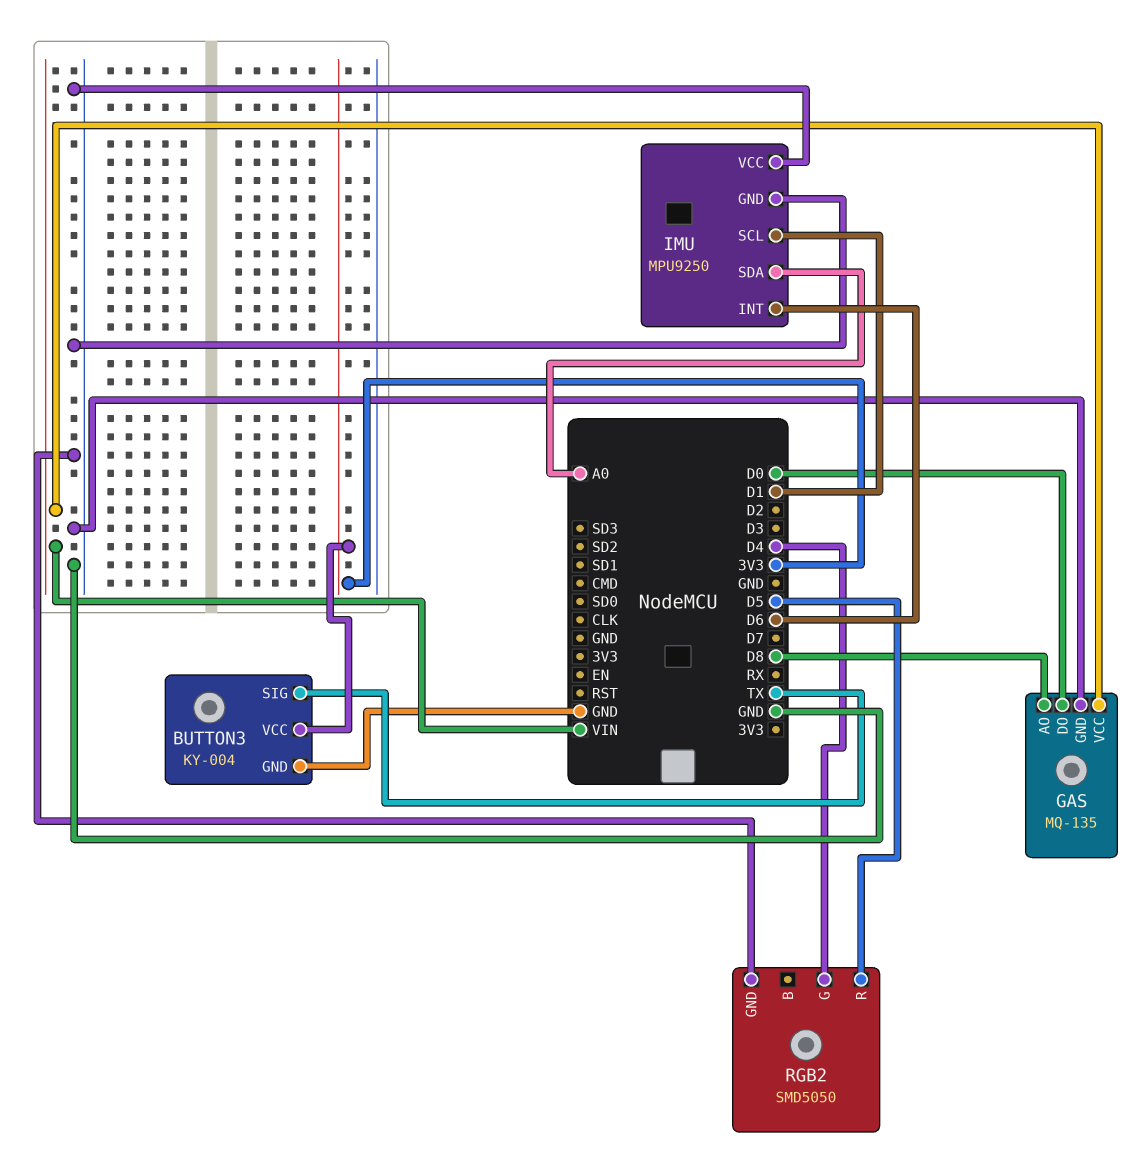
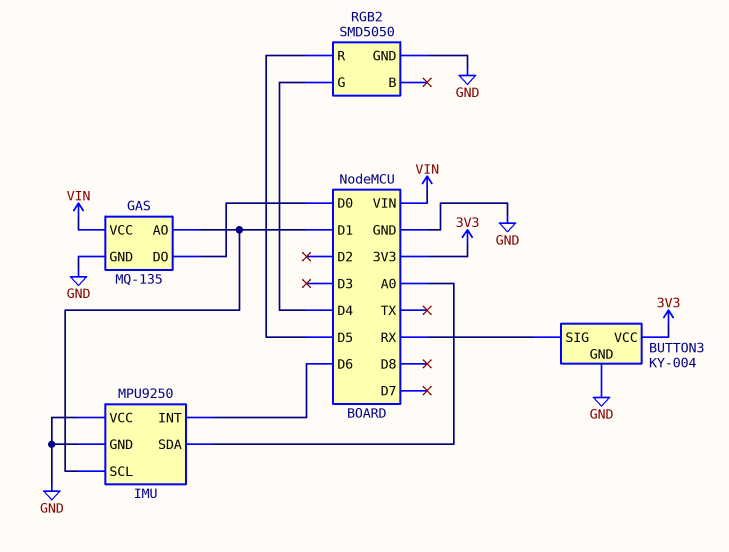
BUTTON3 pin SIG: TX -> RX
GAS pin AO: D8 -> D1

